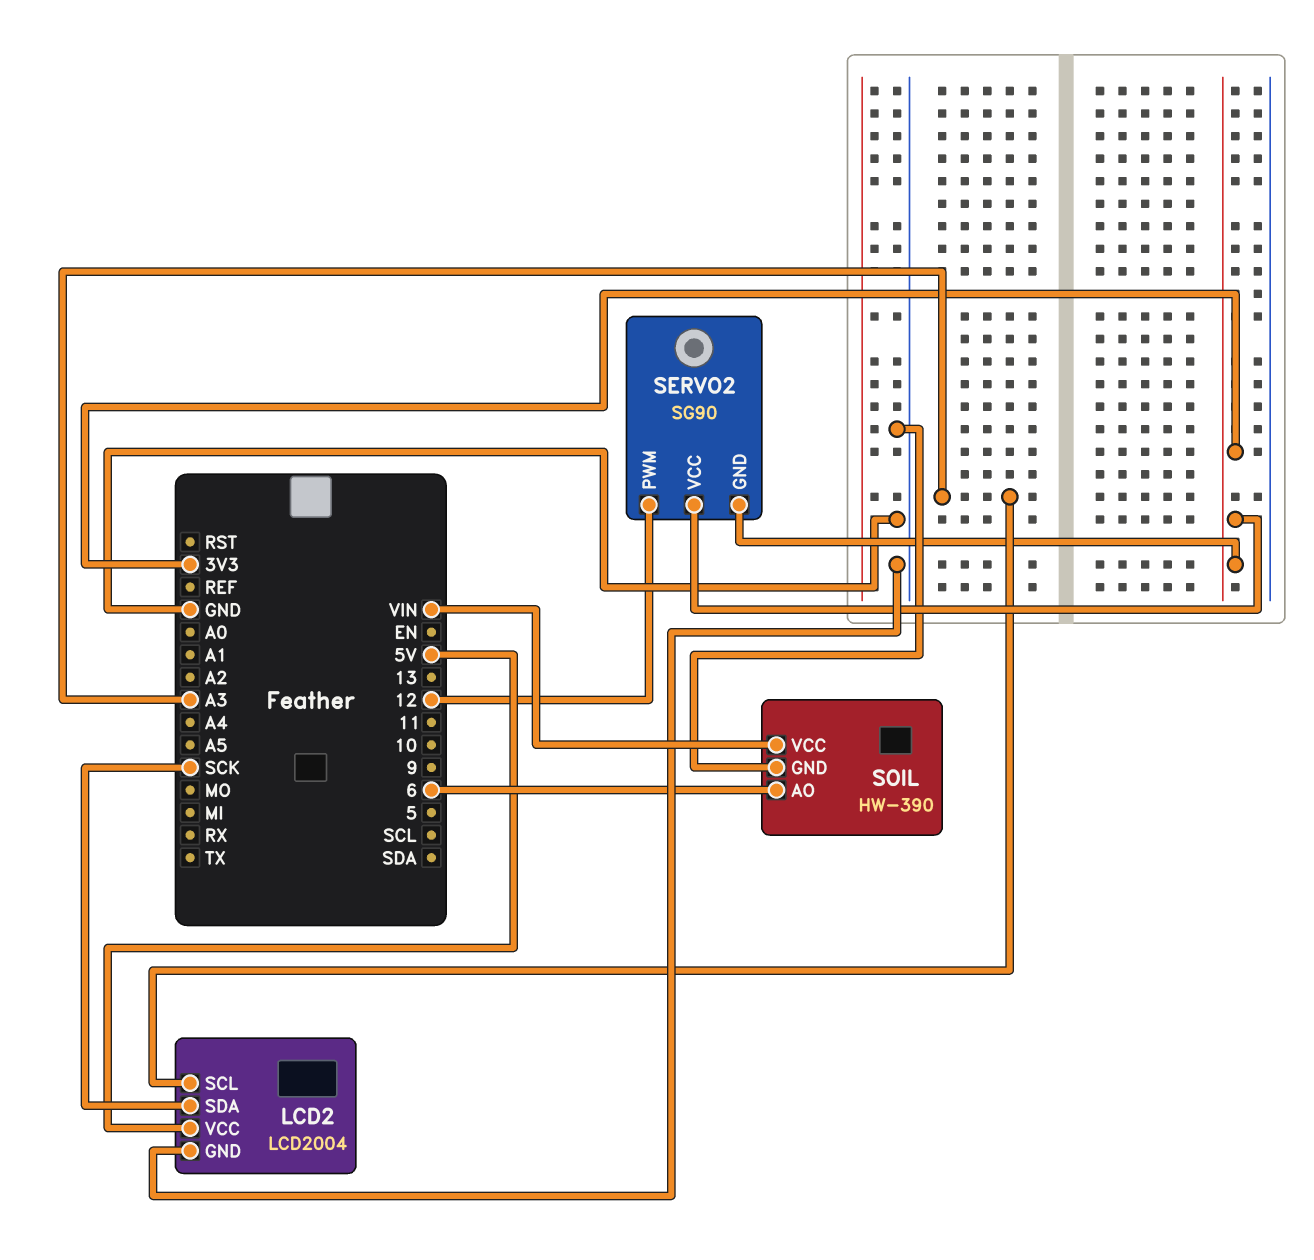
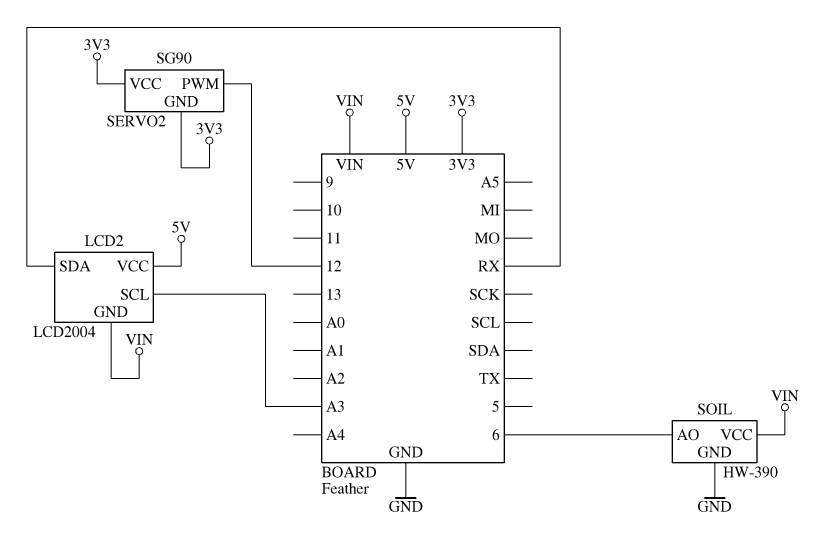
LCD2 pin GND: GND -> VIN
LCD2 pin SDA: SCK -> RX

